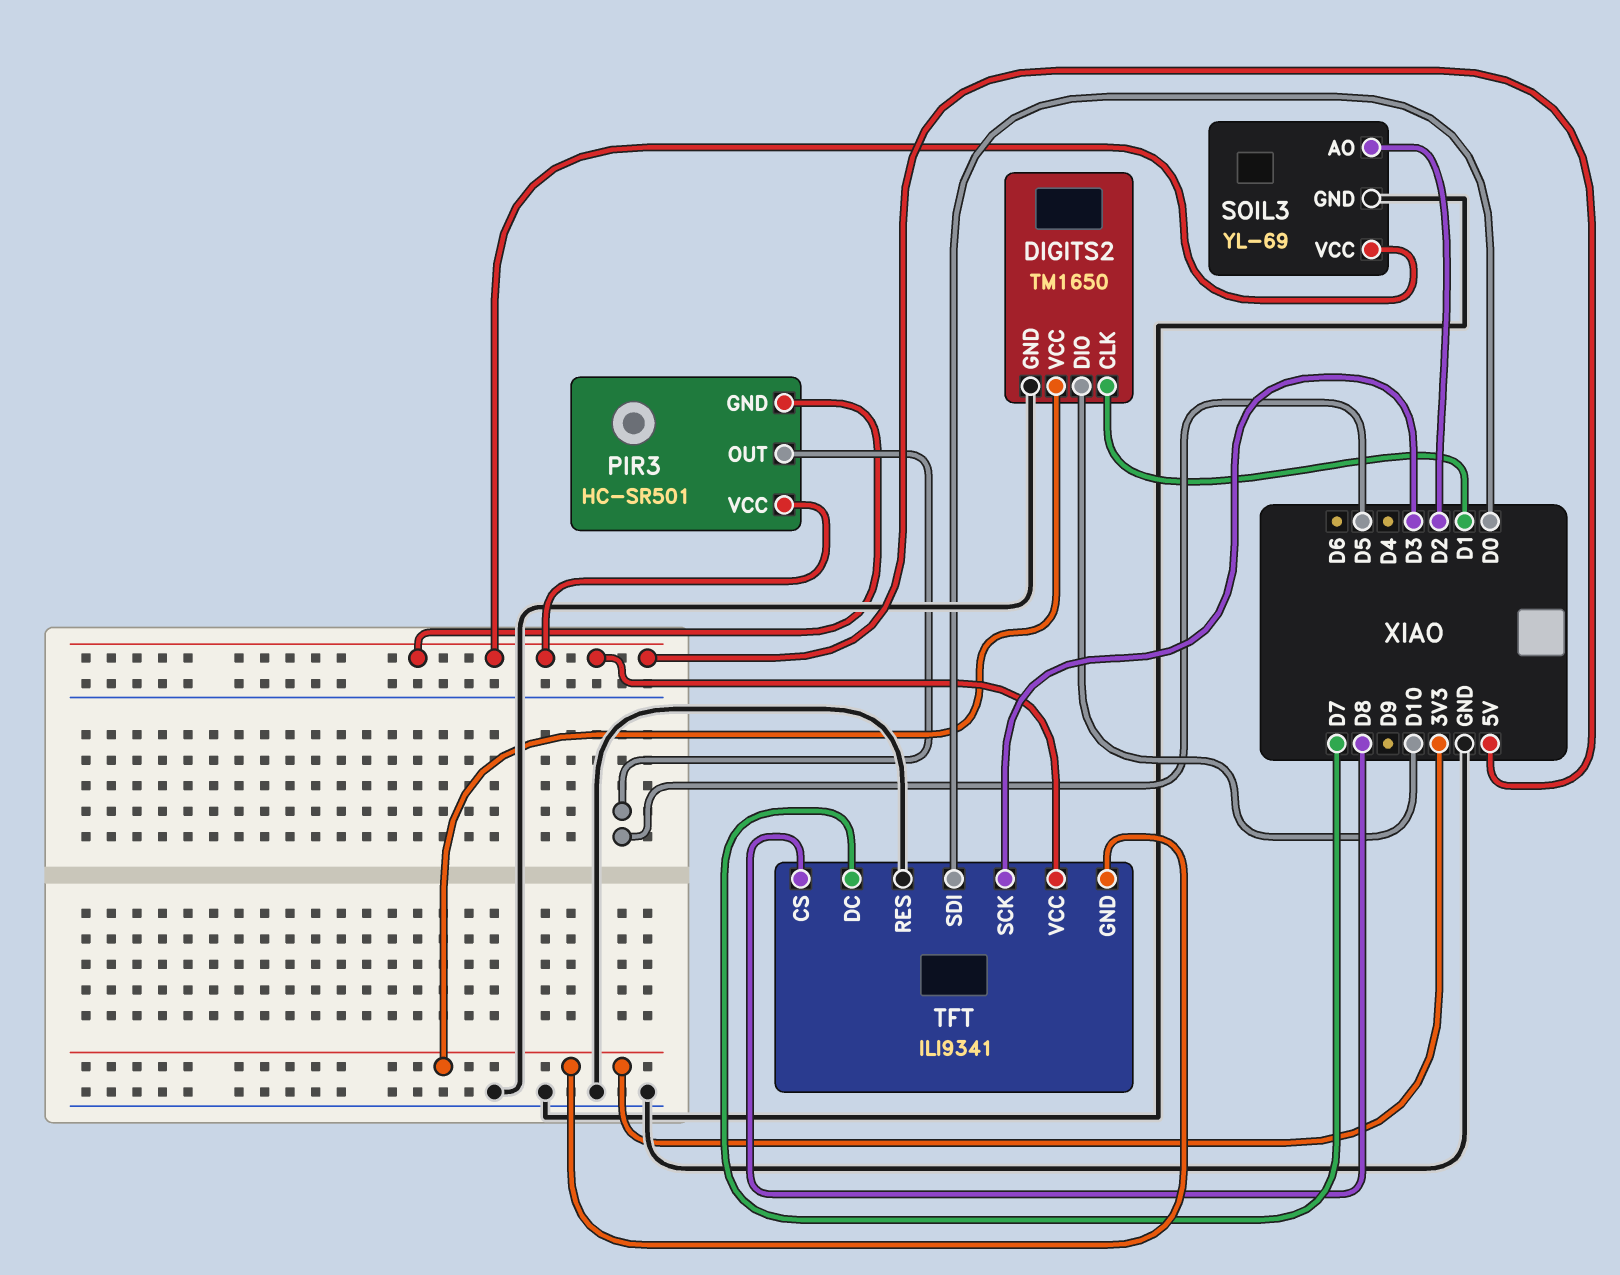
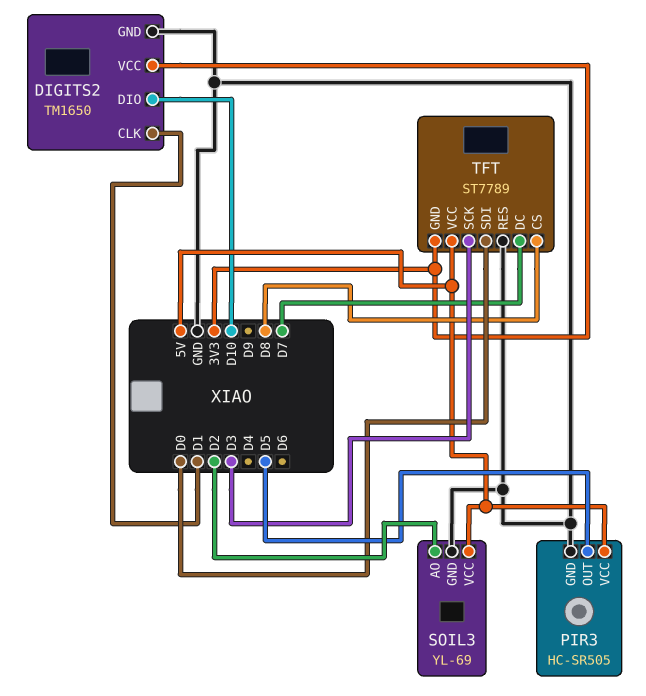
PIR3: HC-SR501 -> HC-SR505
PIR3 pin GND: 5V -> GND
TFT: ILI9341 -> ST7789

